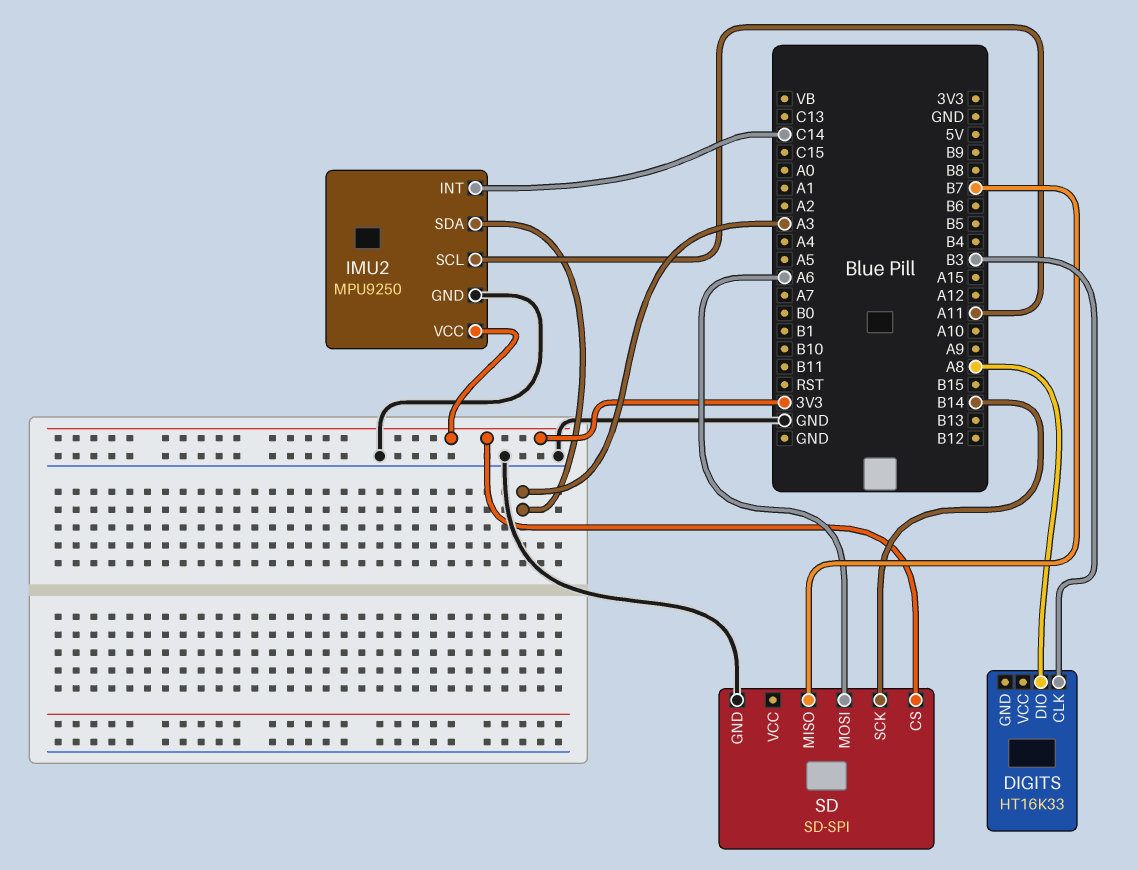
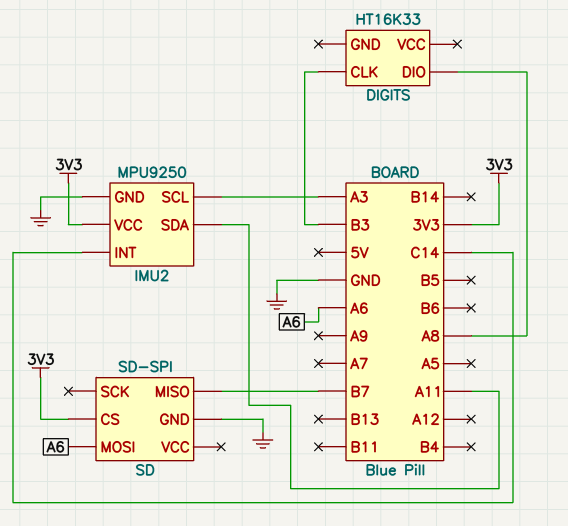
IMU2 pin SCL: A11 -> A3
IMU2 pin SDA: A3 -> A11
SD pin SCK: B14 -> none

